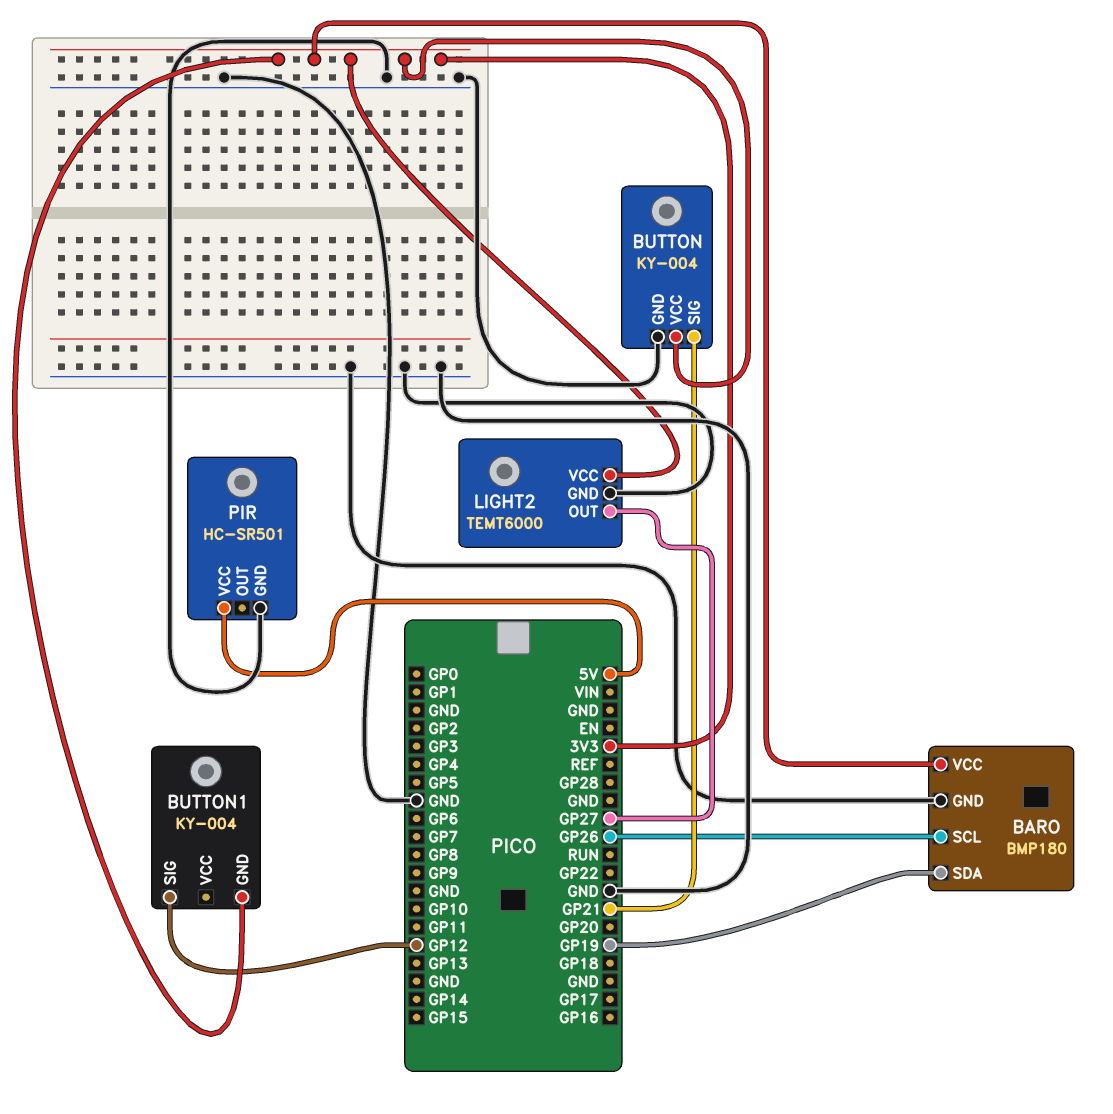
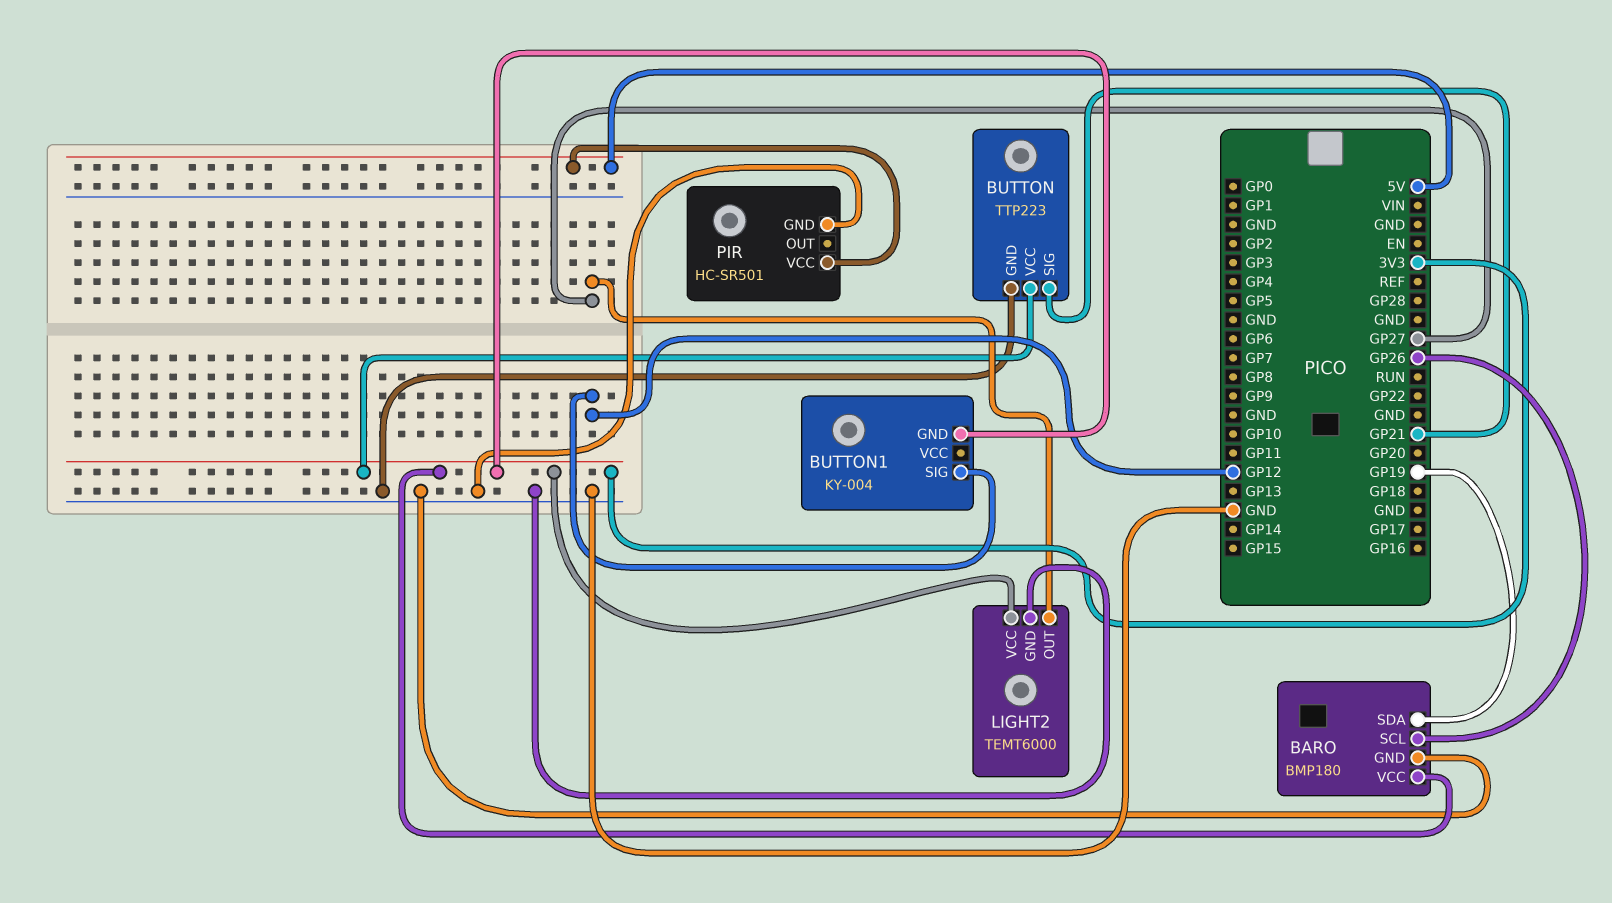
BUTTON: KY-004 -> TTP223

